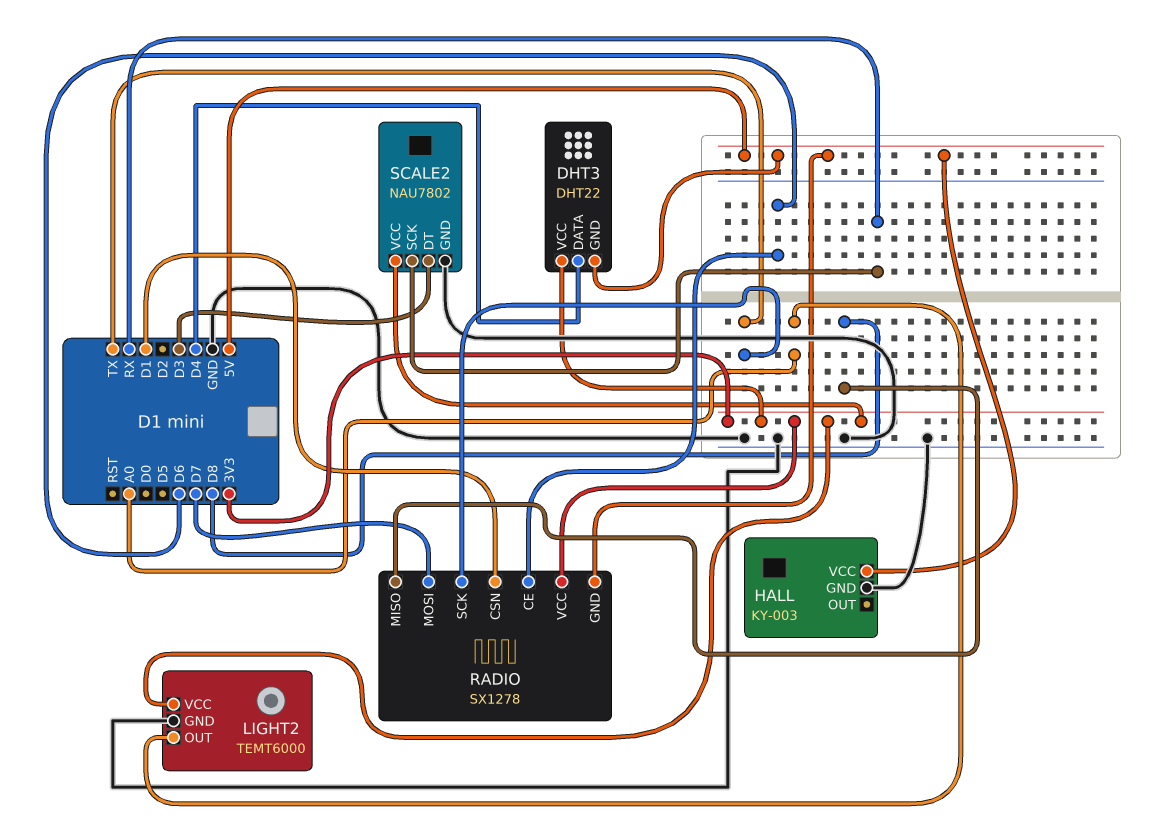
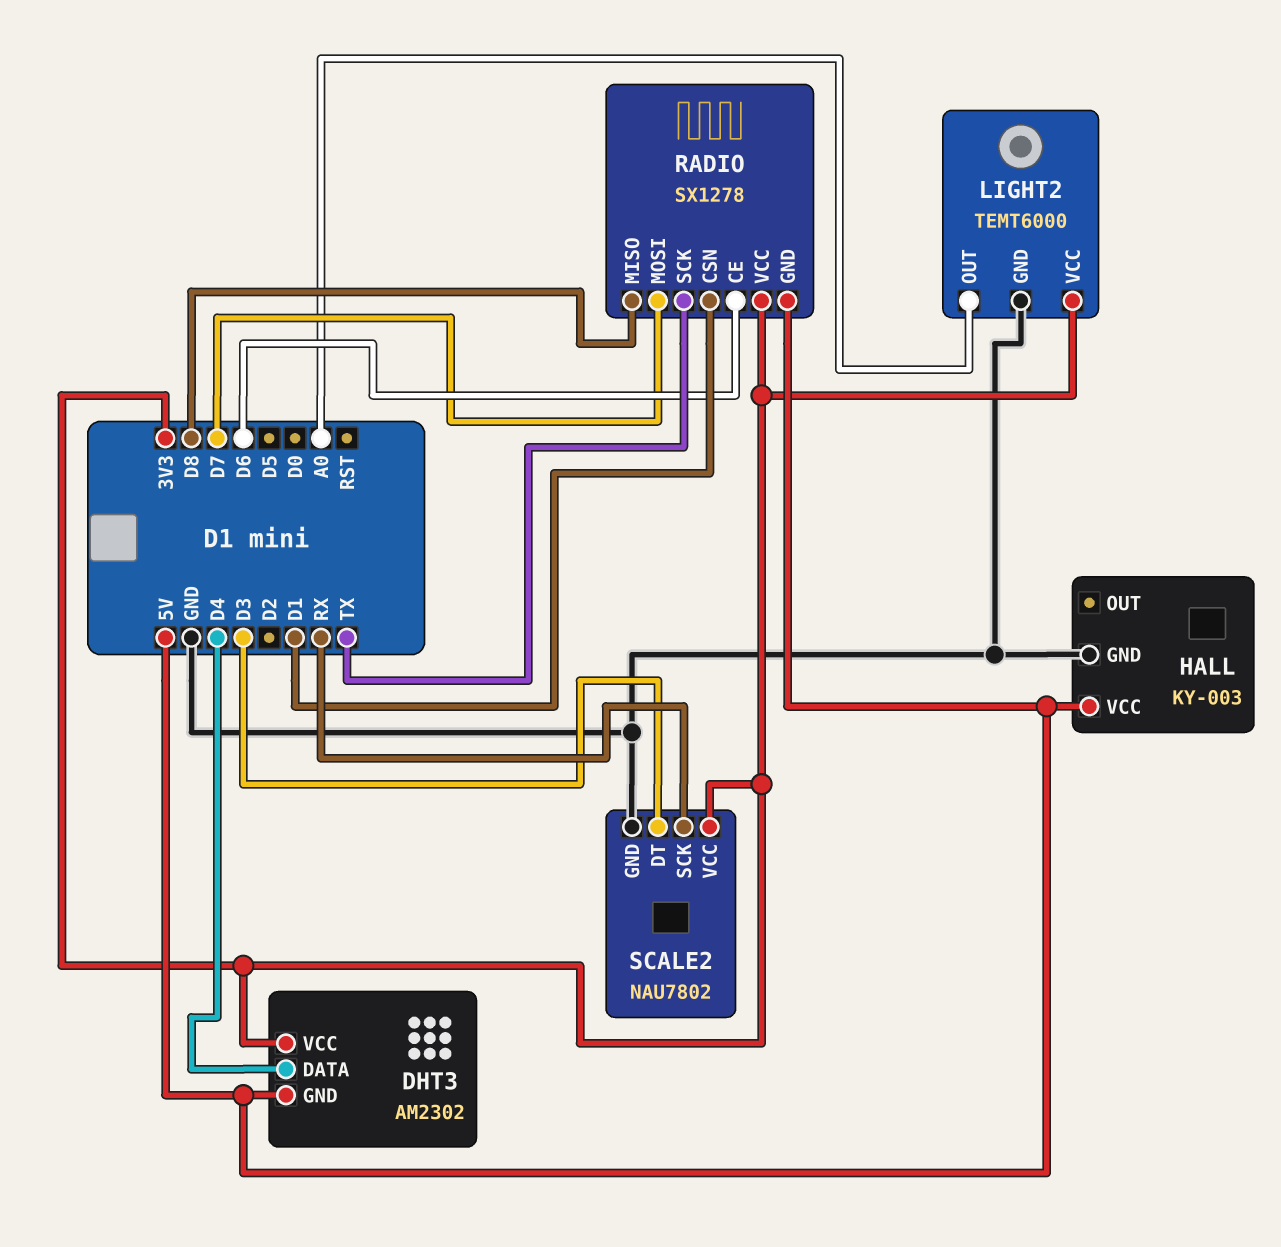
DHT3: DHT22 -> AM2302

